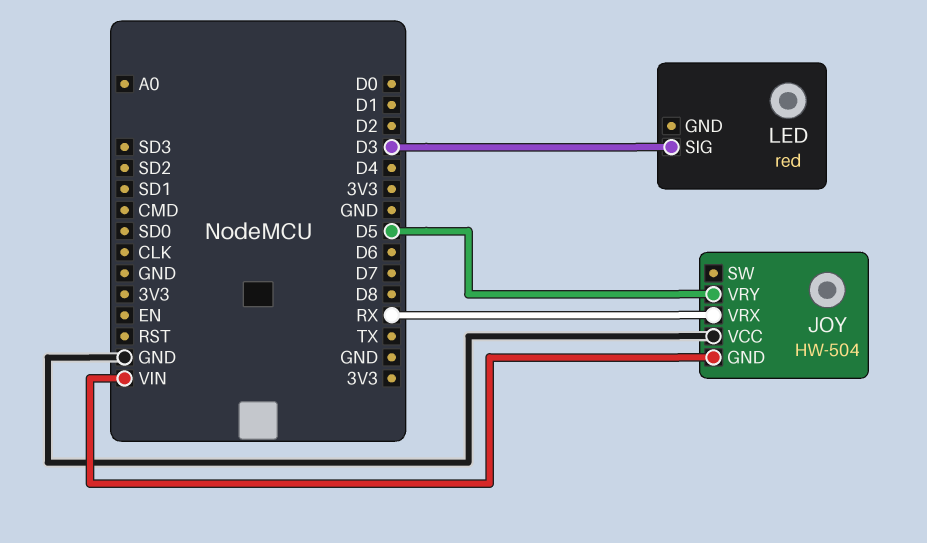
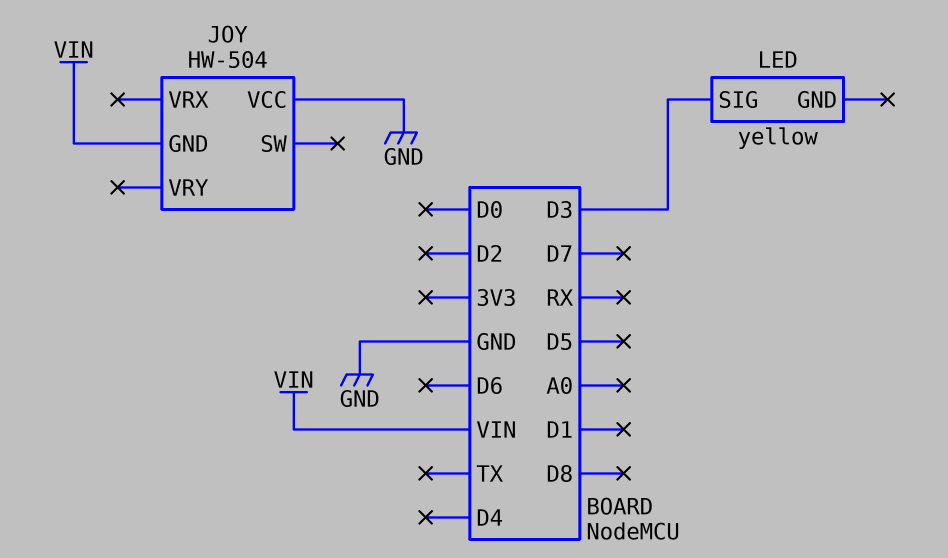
JOY pin VRX: RX -> none
JOY pin VRY: D5 -> none
LED: red -> yellow

